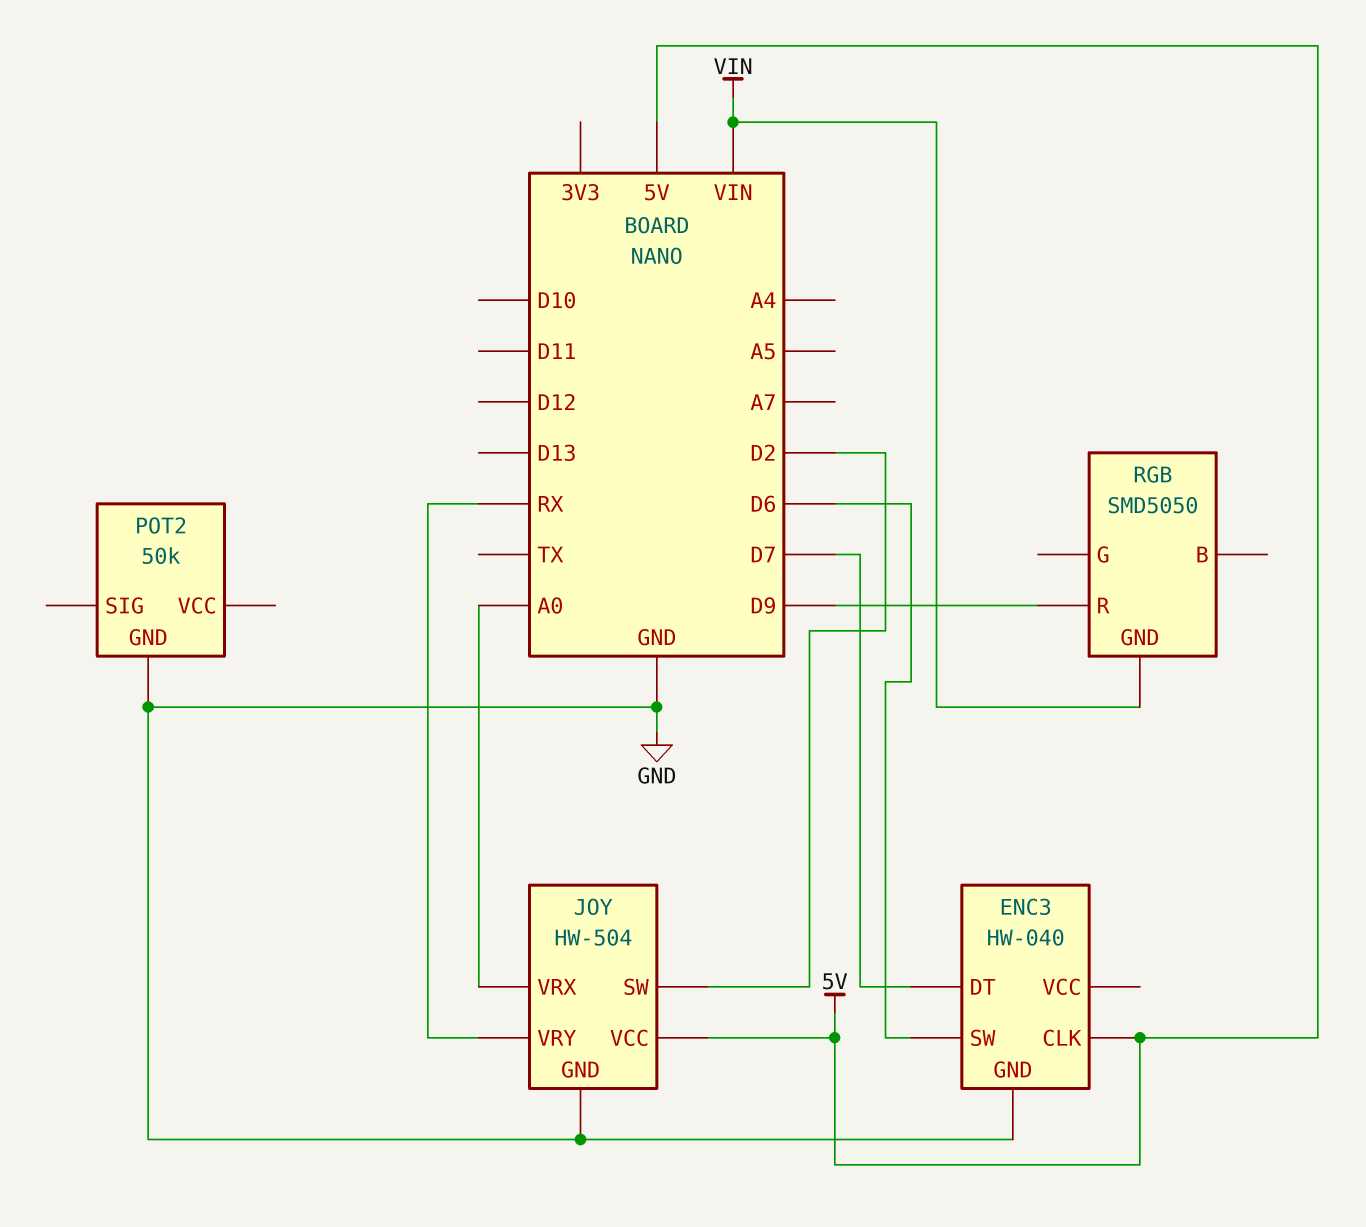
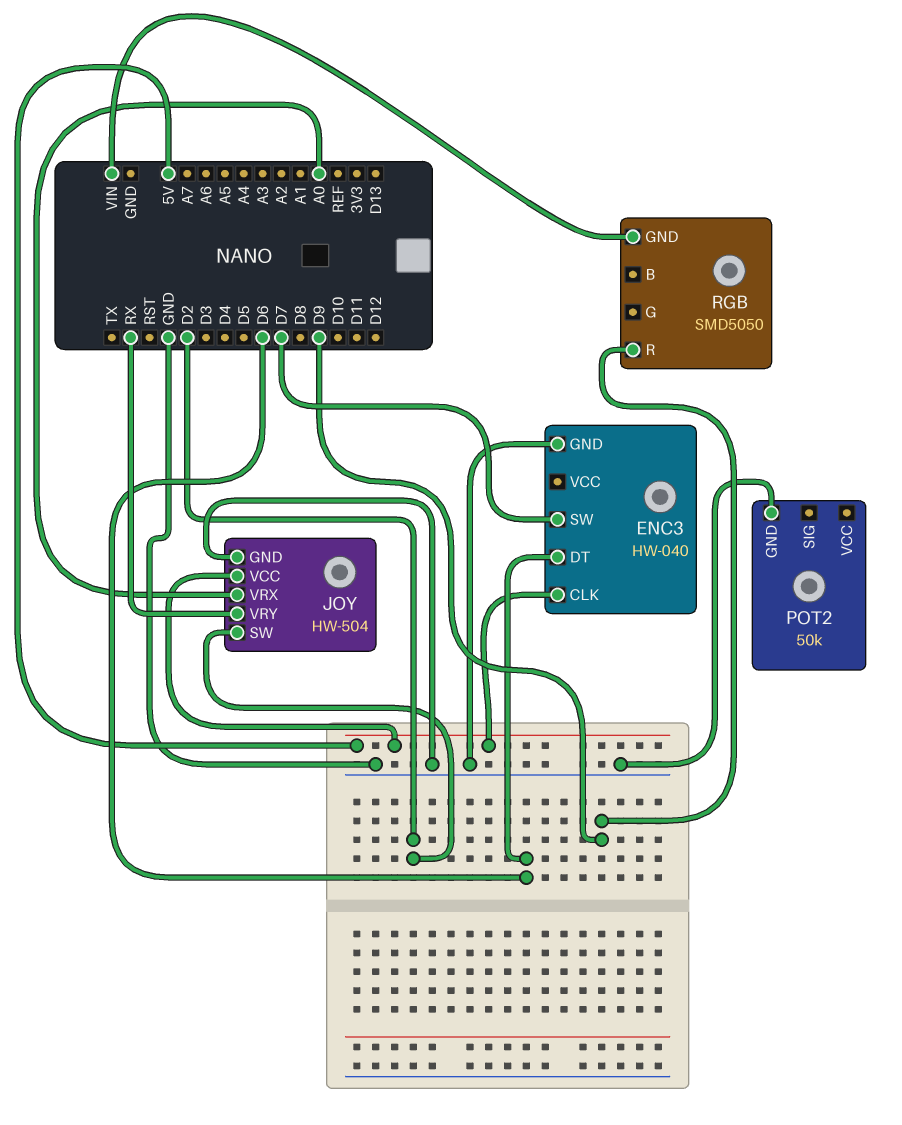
ENC3 pin DT: D7 -> D6
ENC3 pin SW: D6 -> D7

